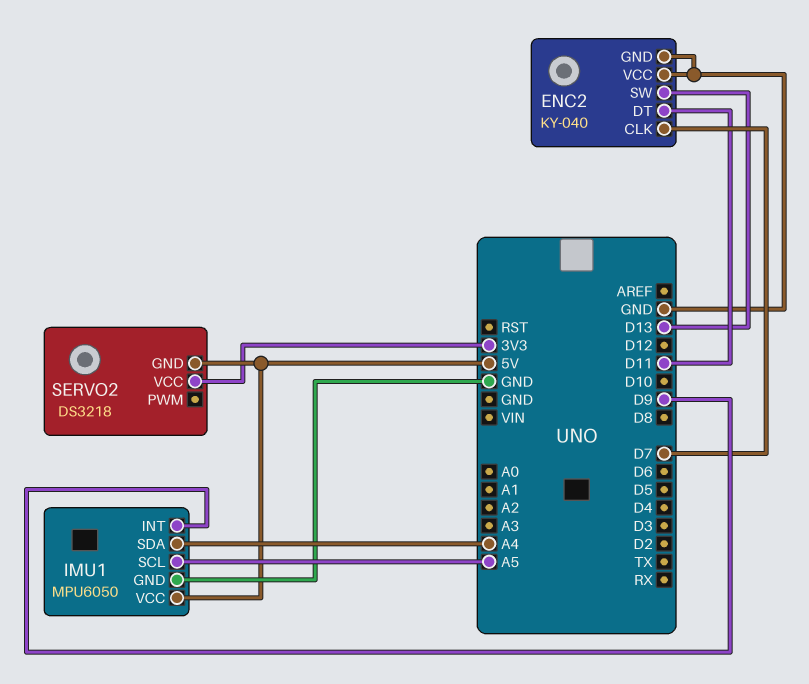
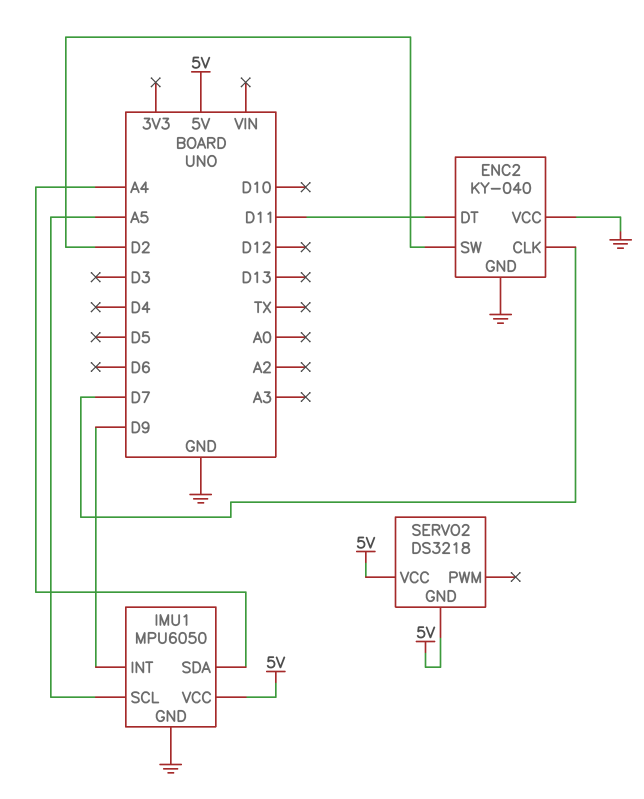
ENC2 pin SW: D13 -> D2
SERVO2 pin VCC: 3V3 -> 5V

